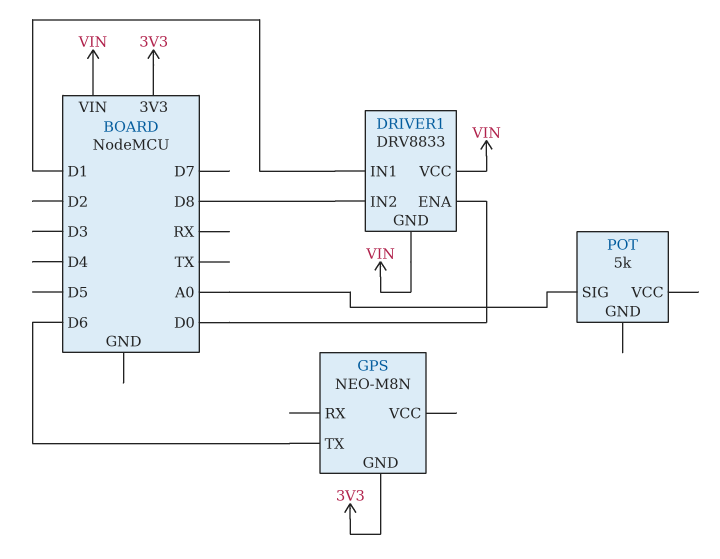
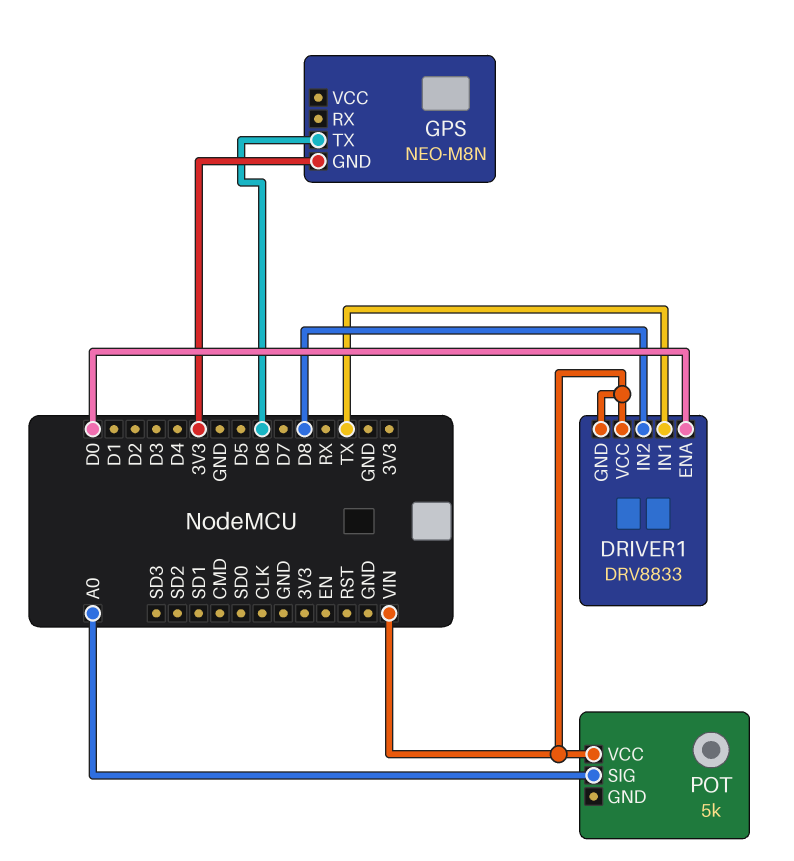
DRIVER1 pin IN1: D1 -> TX
POT pin VCC: none -> VIN

